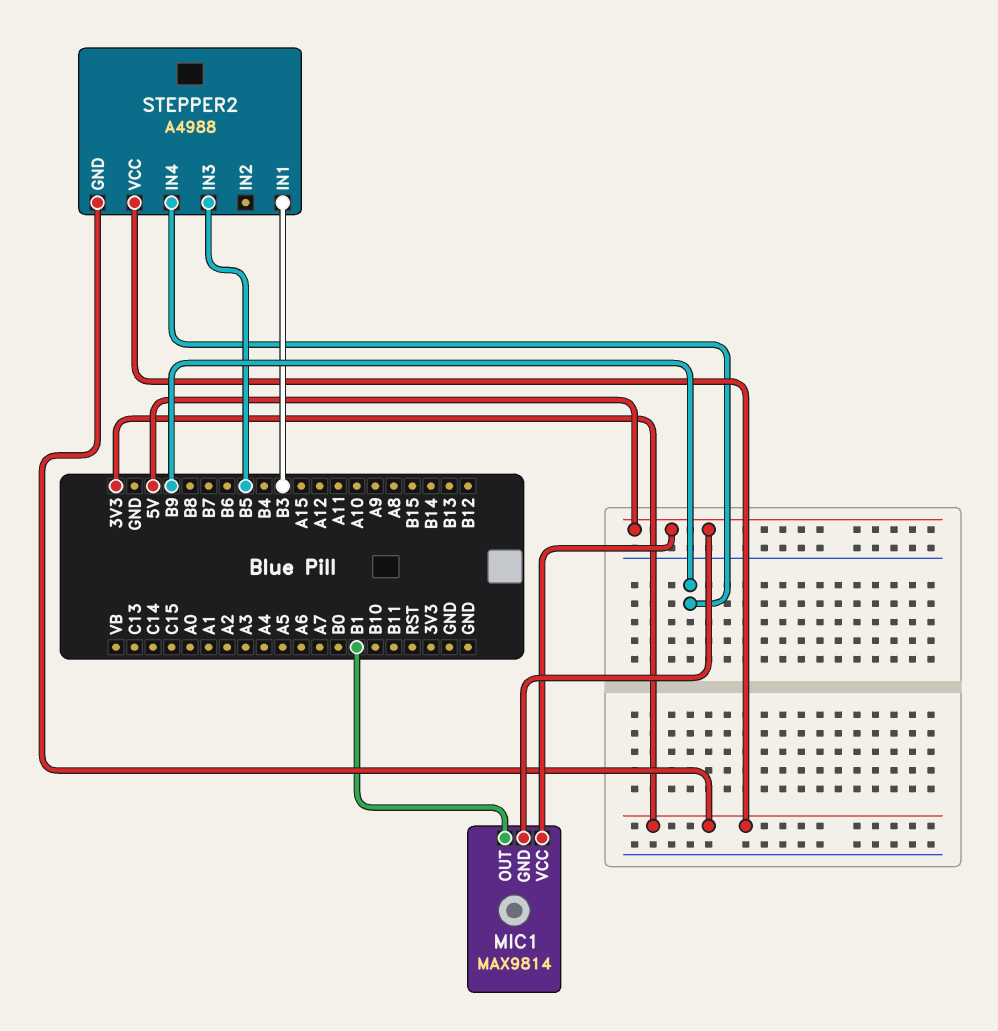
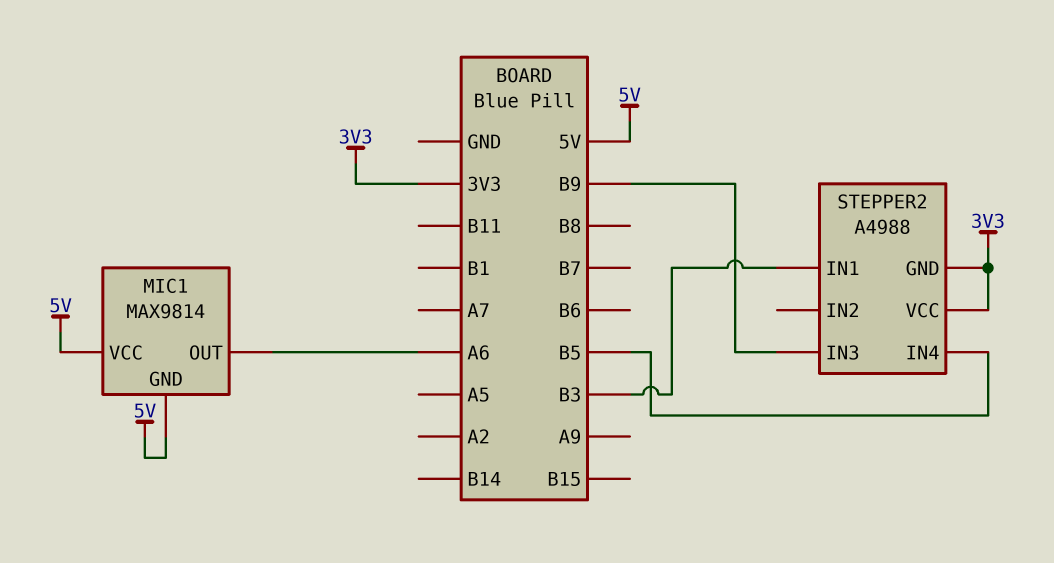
MIC1 pin OUT: B1 -> A6
STEPPER2 pin IN3: B5 -> B9
STEPPER2 pin IN4: B9 -> B5

